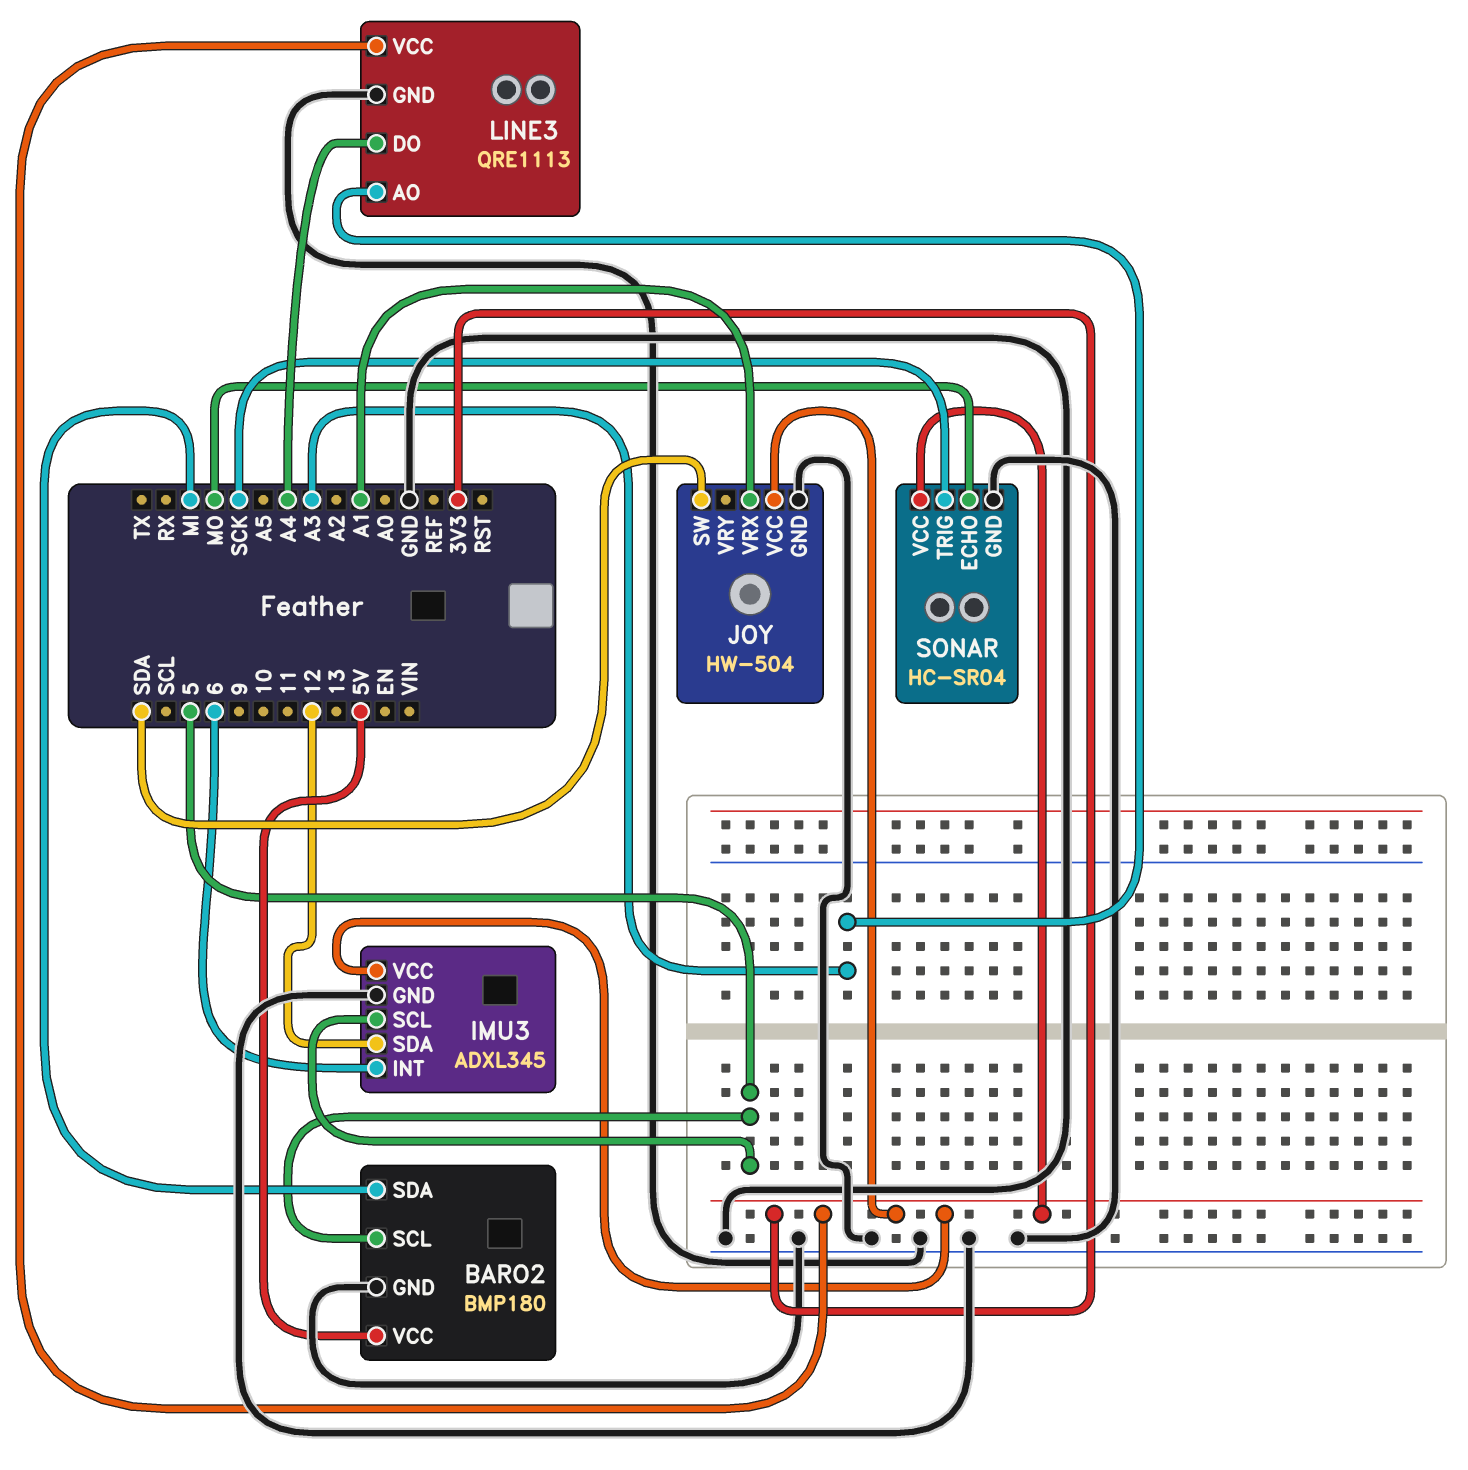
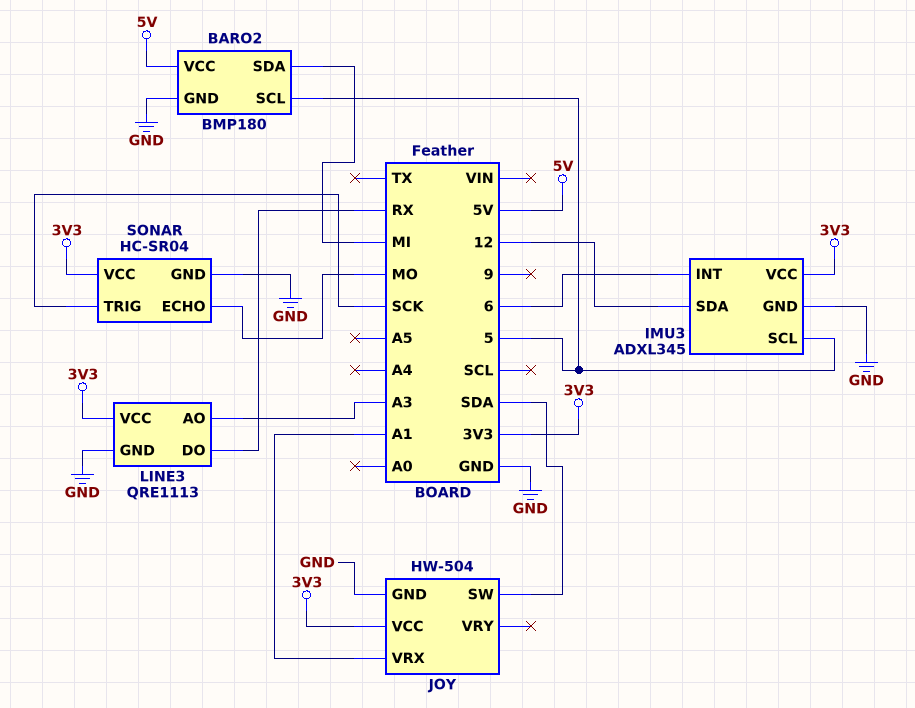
LINE3 pin DO: A4 -> RX

